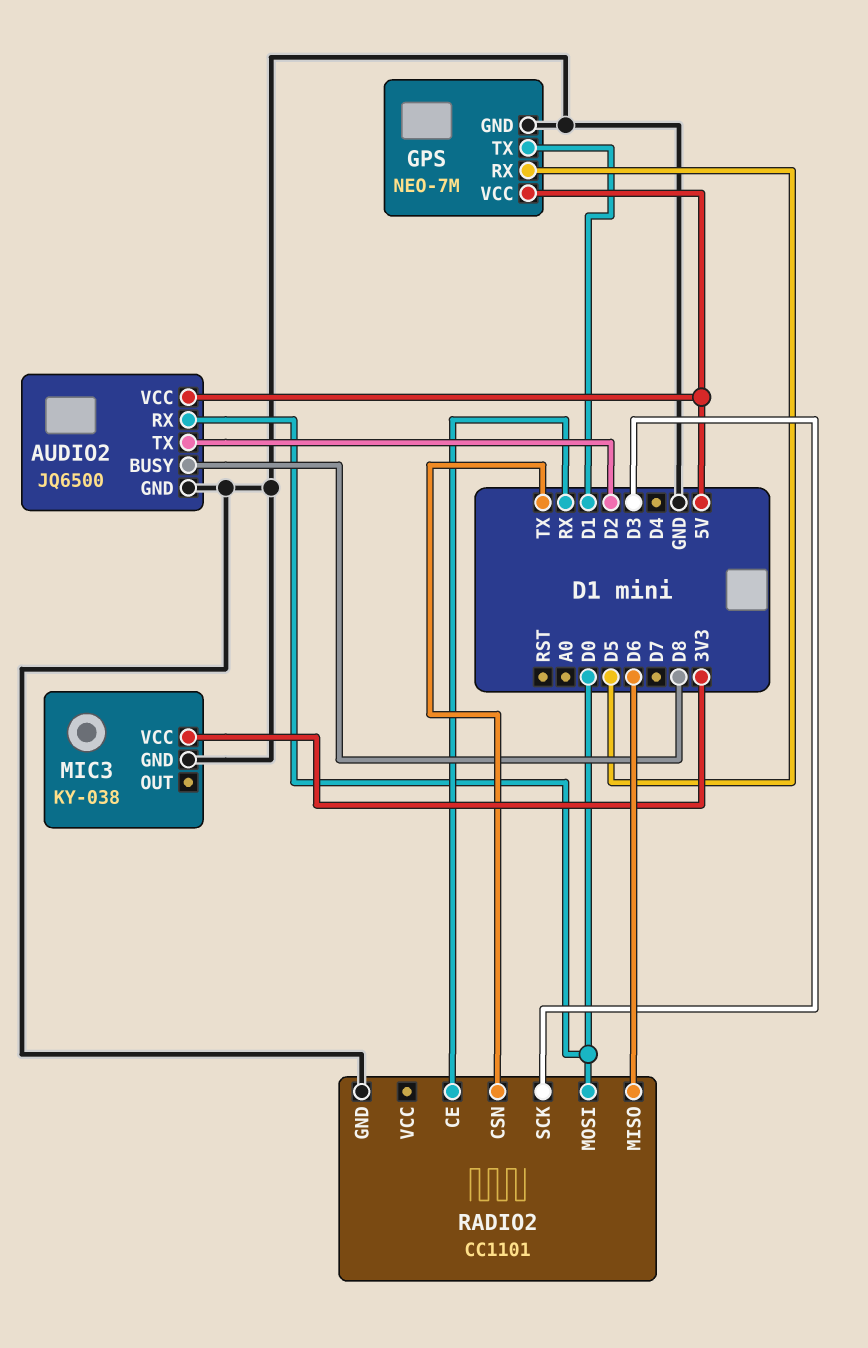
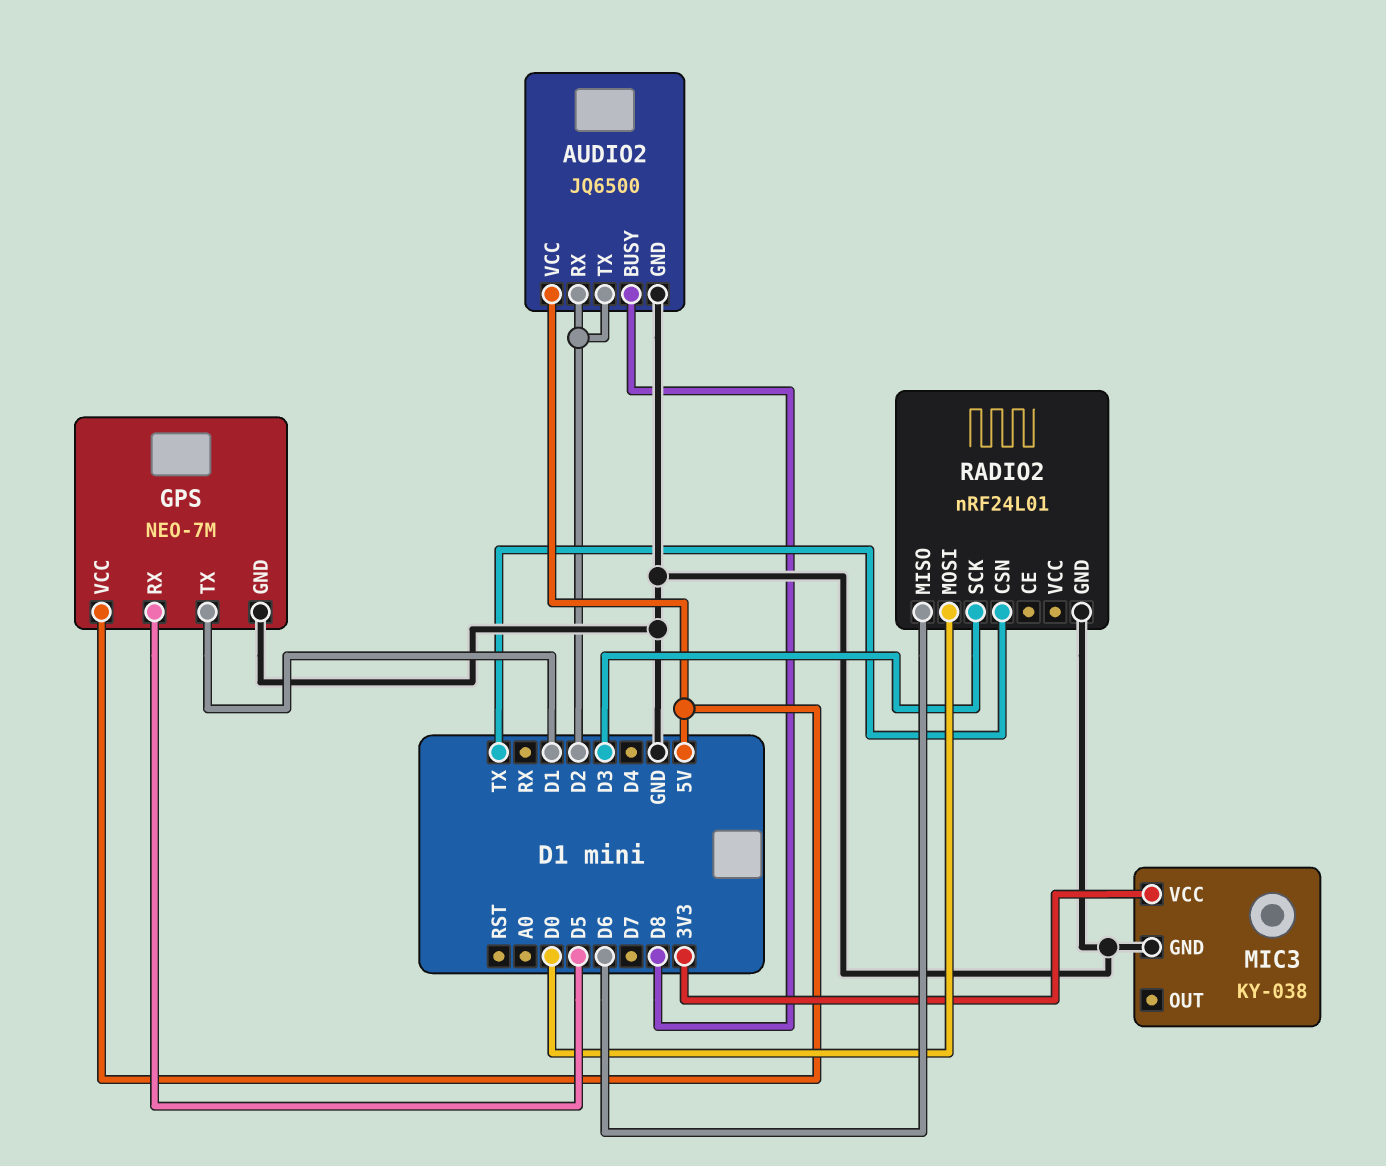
AUDIO2 pin RX: D0 -> D2
RADIO2: CC1101 -> nRF24L01
RADIO2 pin CE: RX -> none

